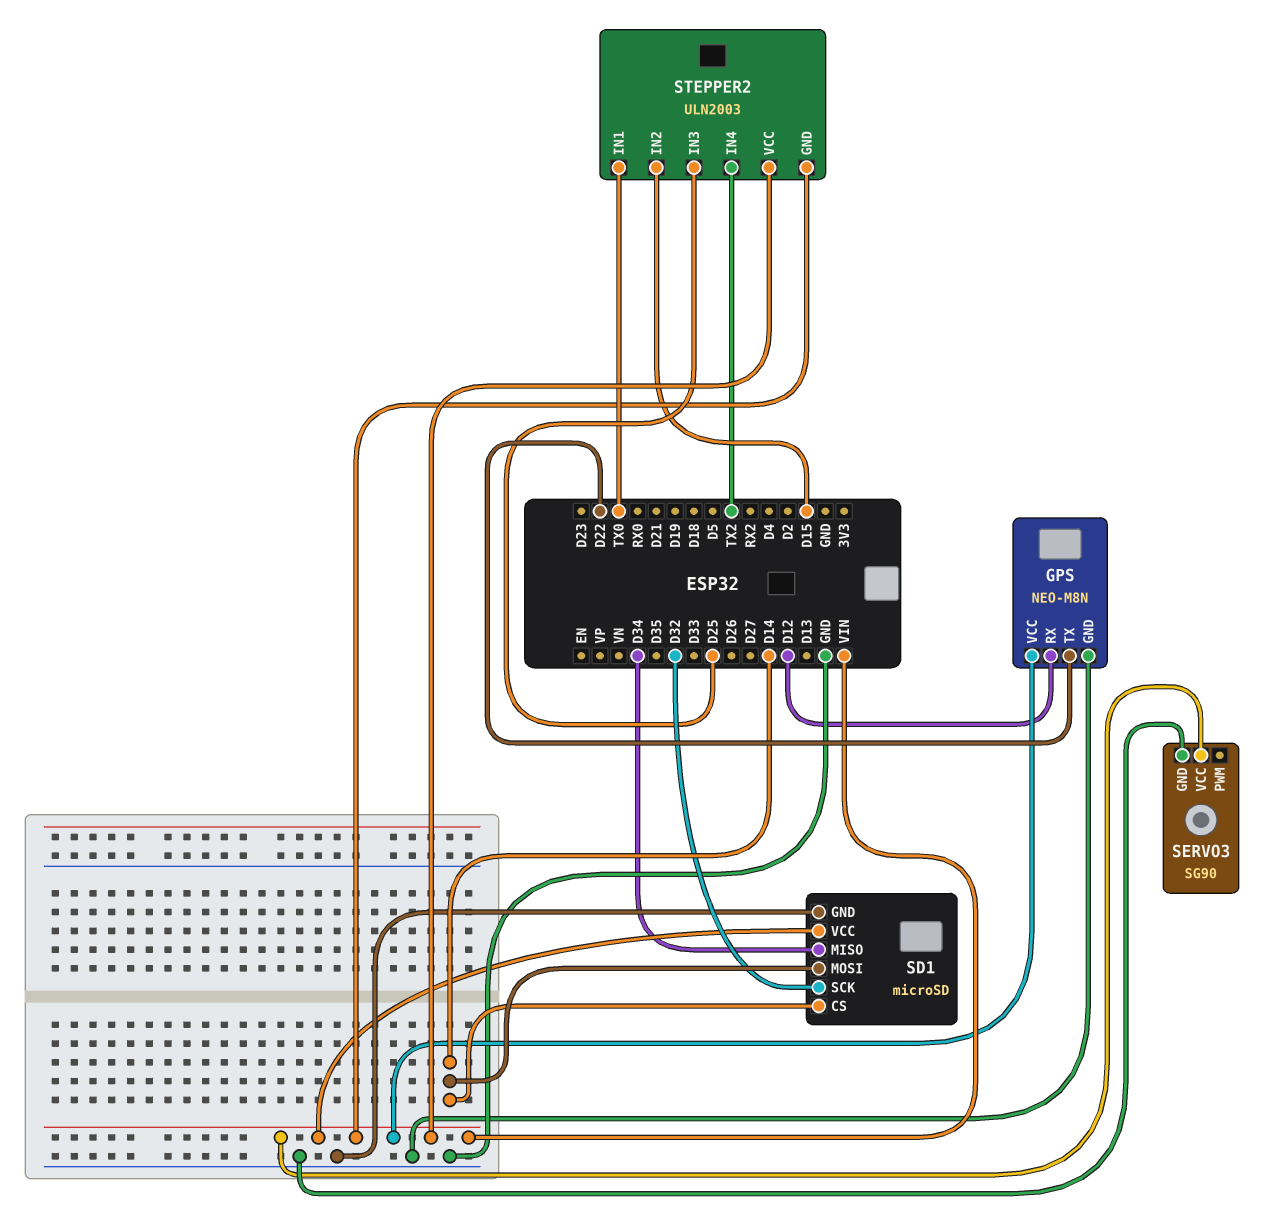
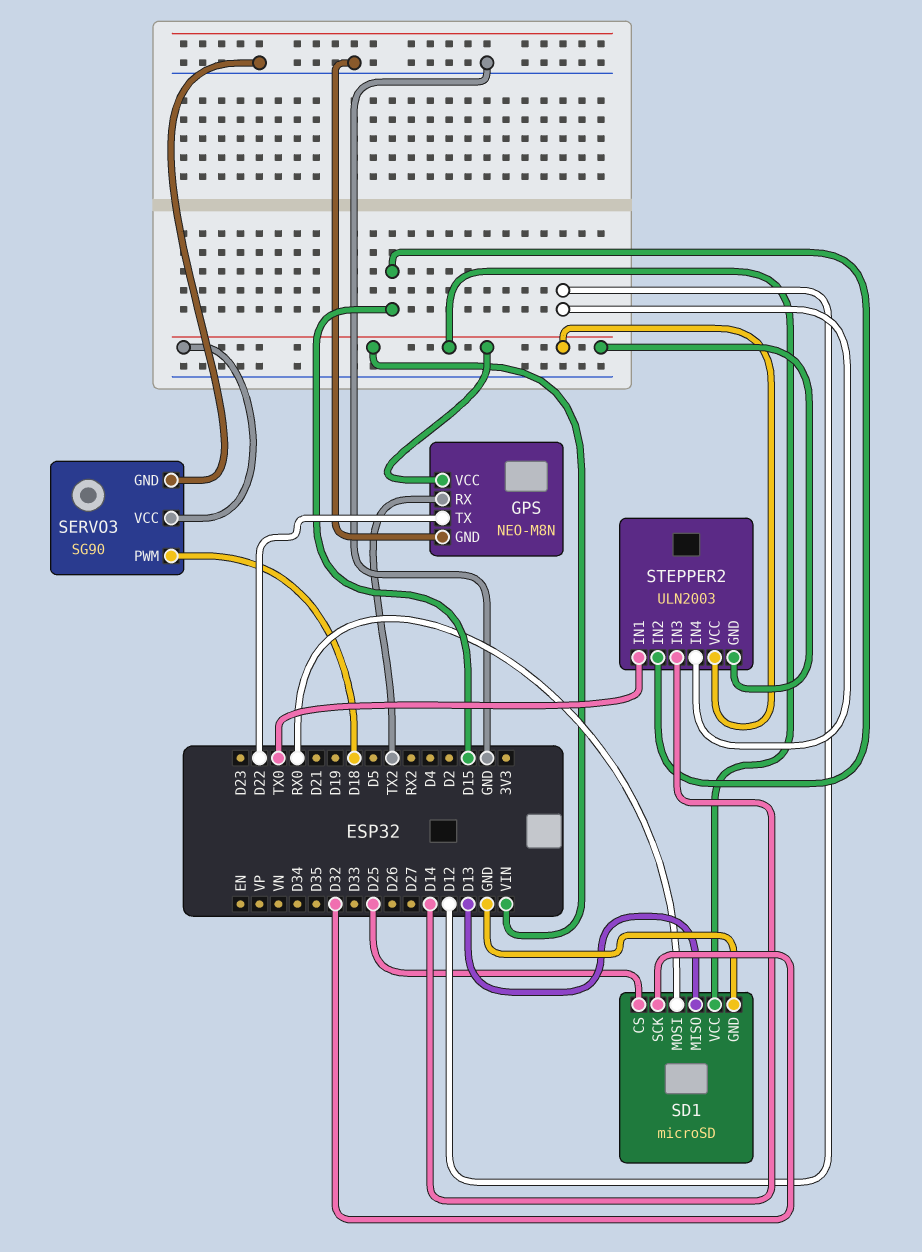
GPS pin RX: D12 -> TX2
SD1 pin CS: D14 -> D25
SD1 pin MISO: D34 -> D13
SD1 pin MOSI: D14 -> RX0
SERVO3 pin PWM: none -> D18
STEPPER2 pin IN3: D25 -> D14
STEPPER2 pin IN4: TX2 -> D12

